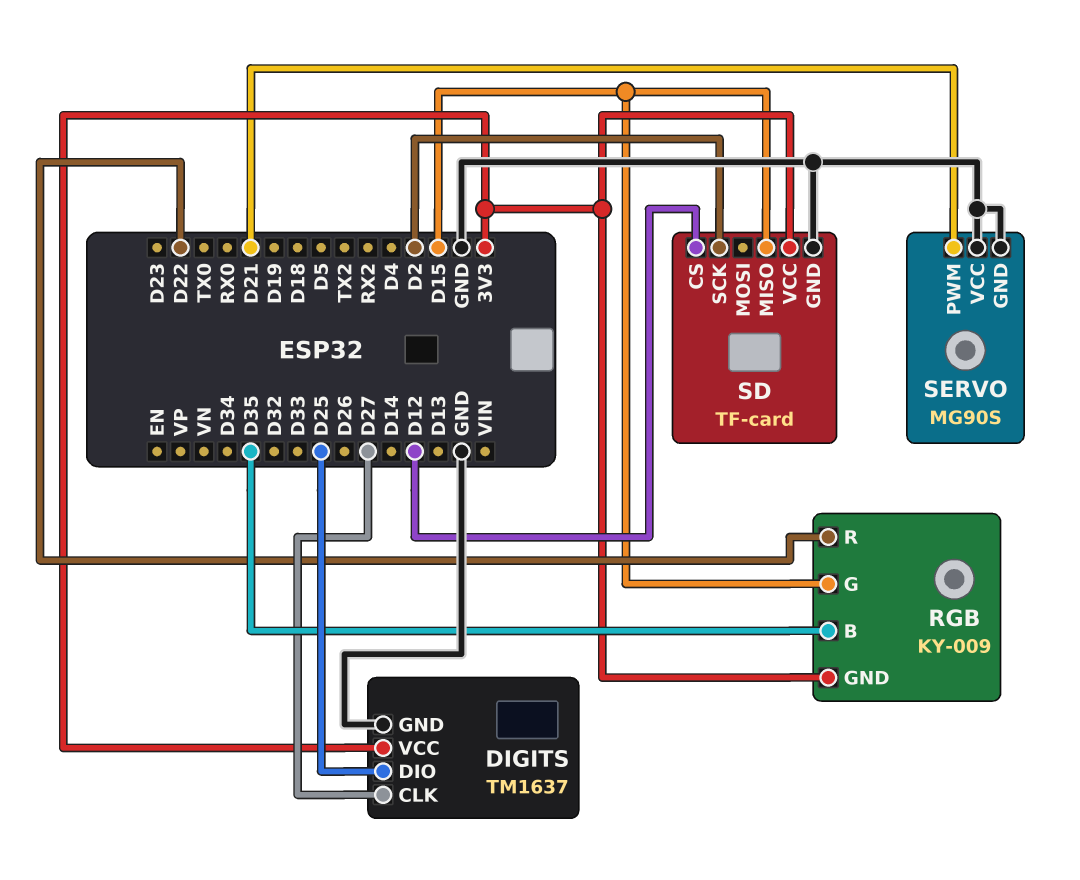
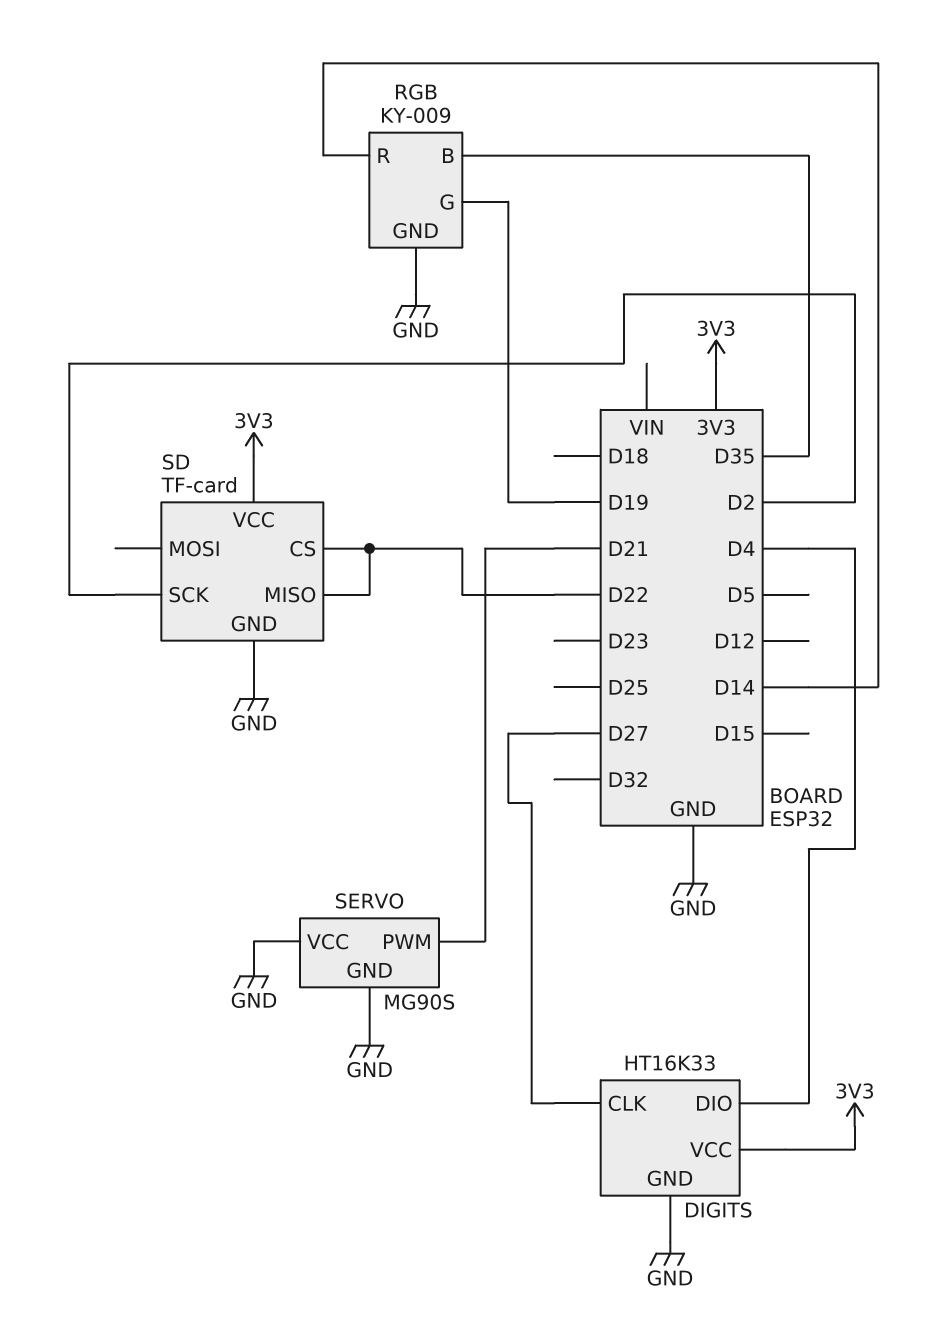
DIGITS: TM1637 -> HT16K33
DIGITS pin DIO: D25 -> D4
RGB pin G: D15 -> D19
RGB pin GND: 3V3 -> GND
RGB pin R: D22 -> D14
SD pin CS: D12 -> D22
SD pin MISO: D15 -> D22

